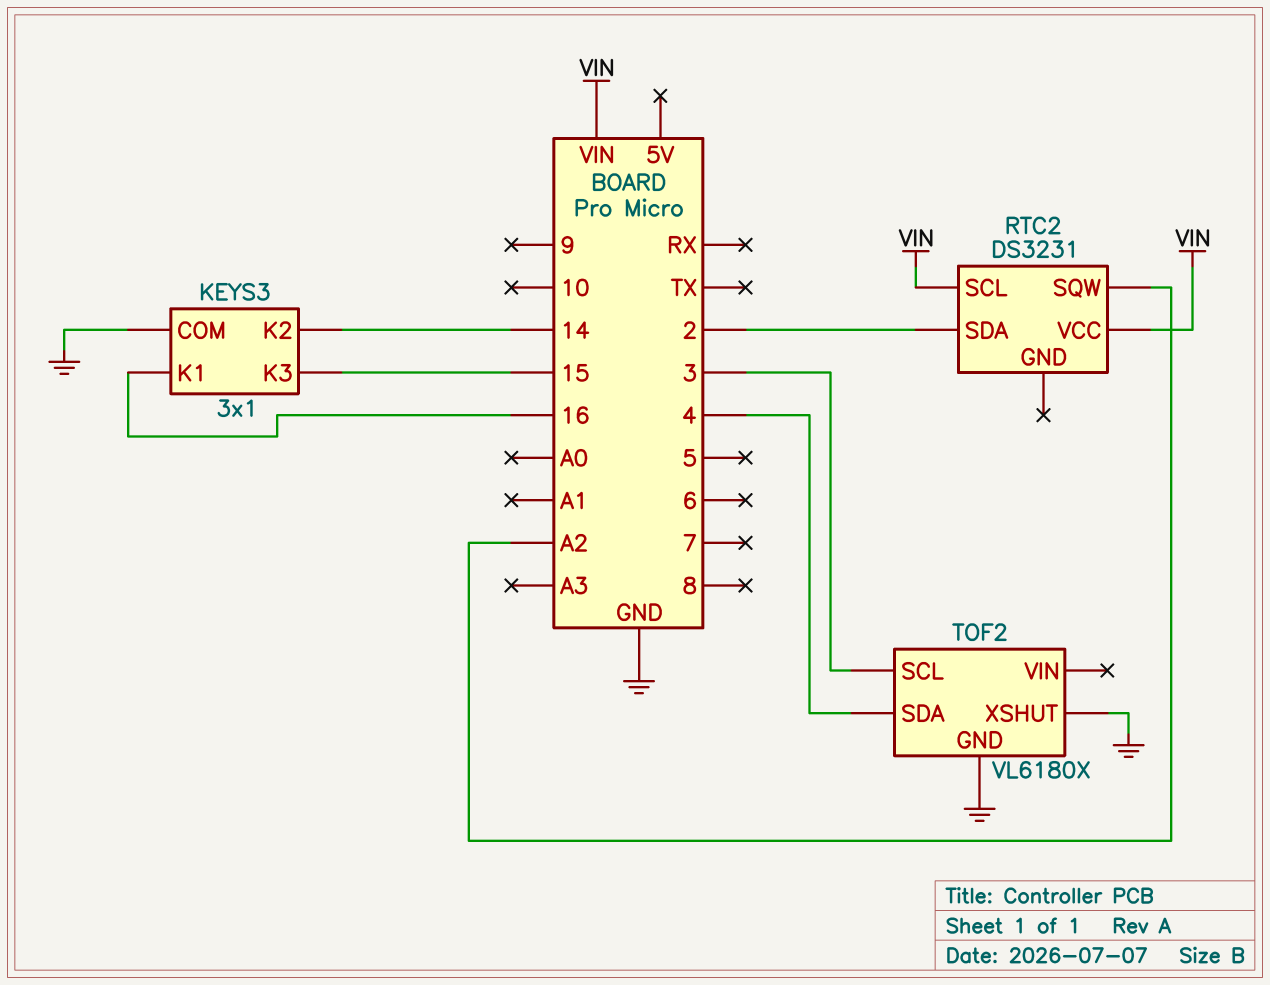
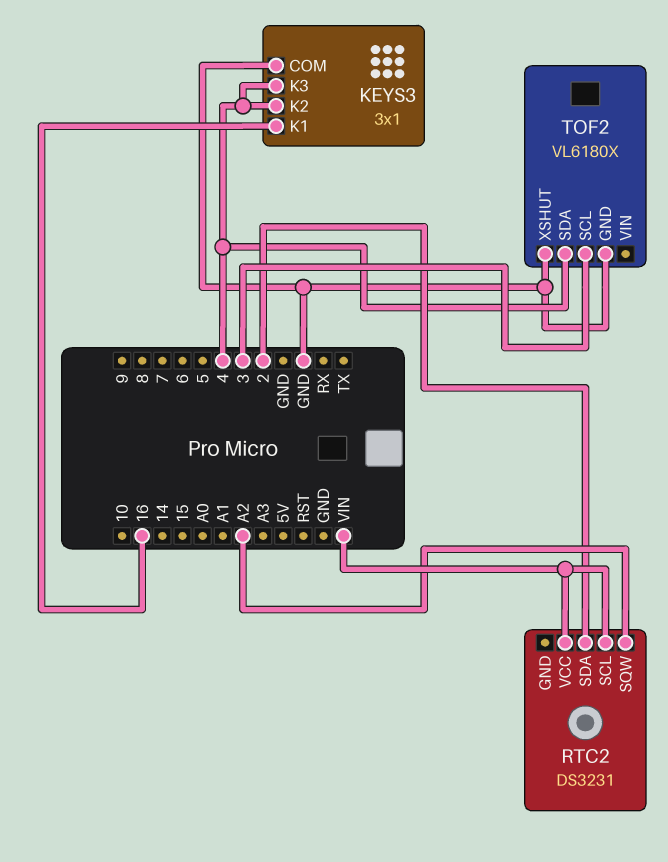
KEYS3 pin K2: 14 -> 4
KEYS3 pin K3: 15 -> 4

